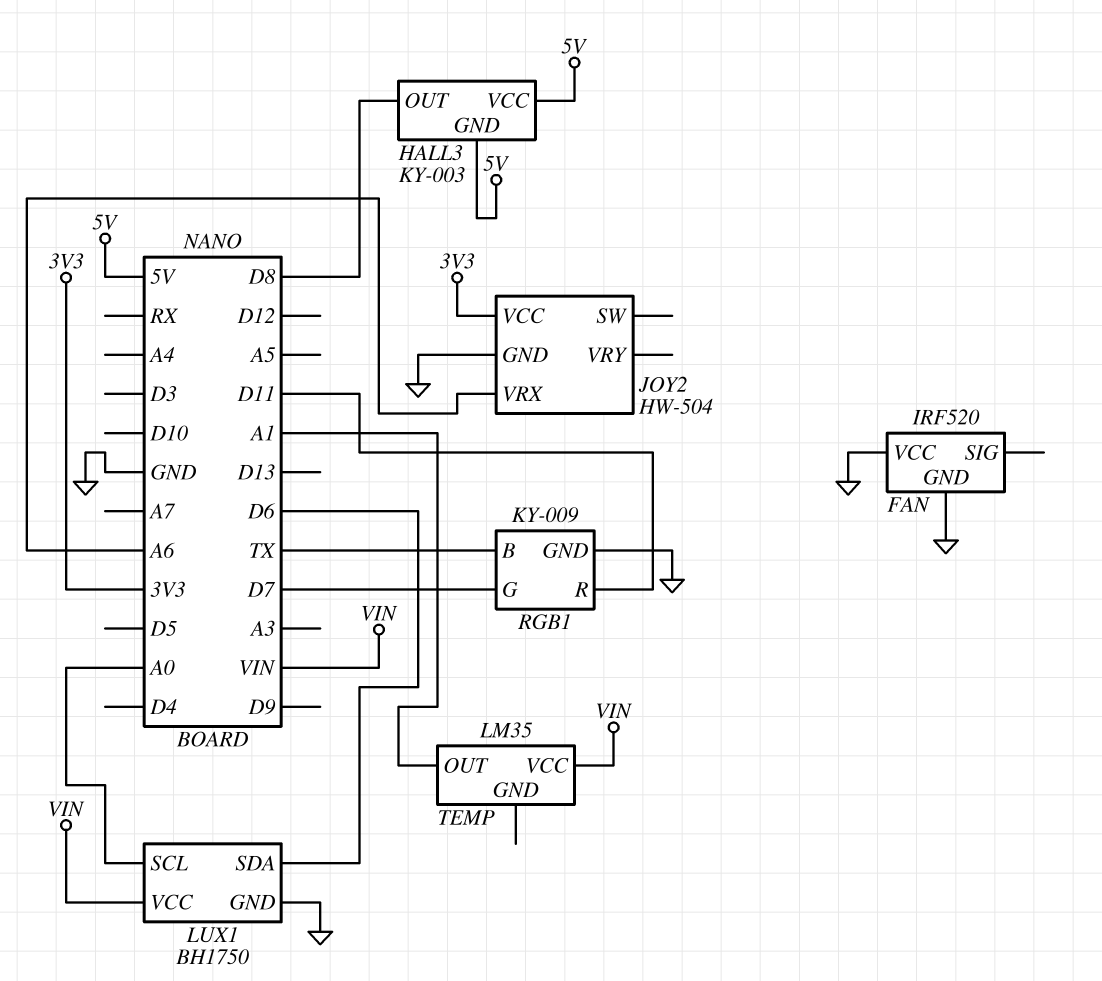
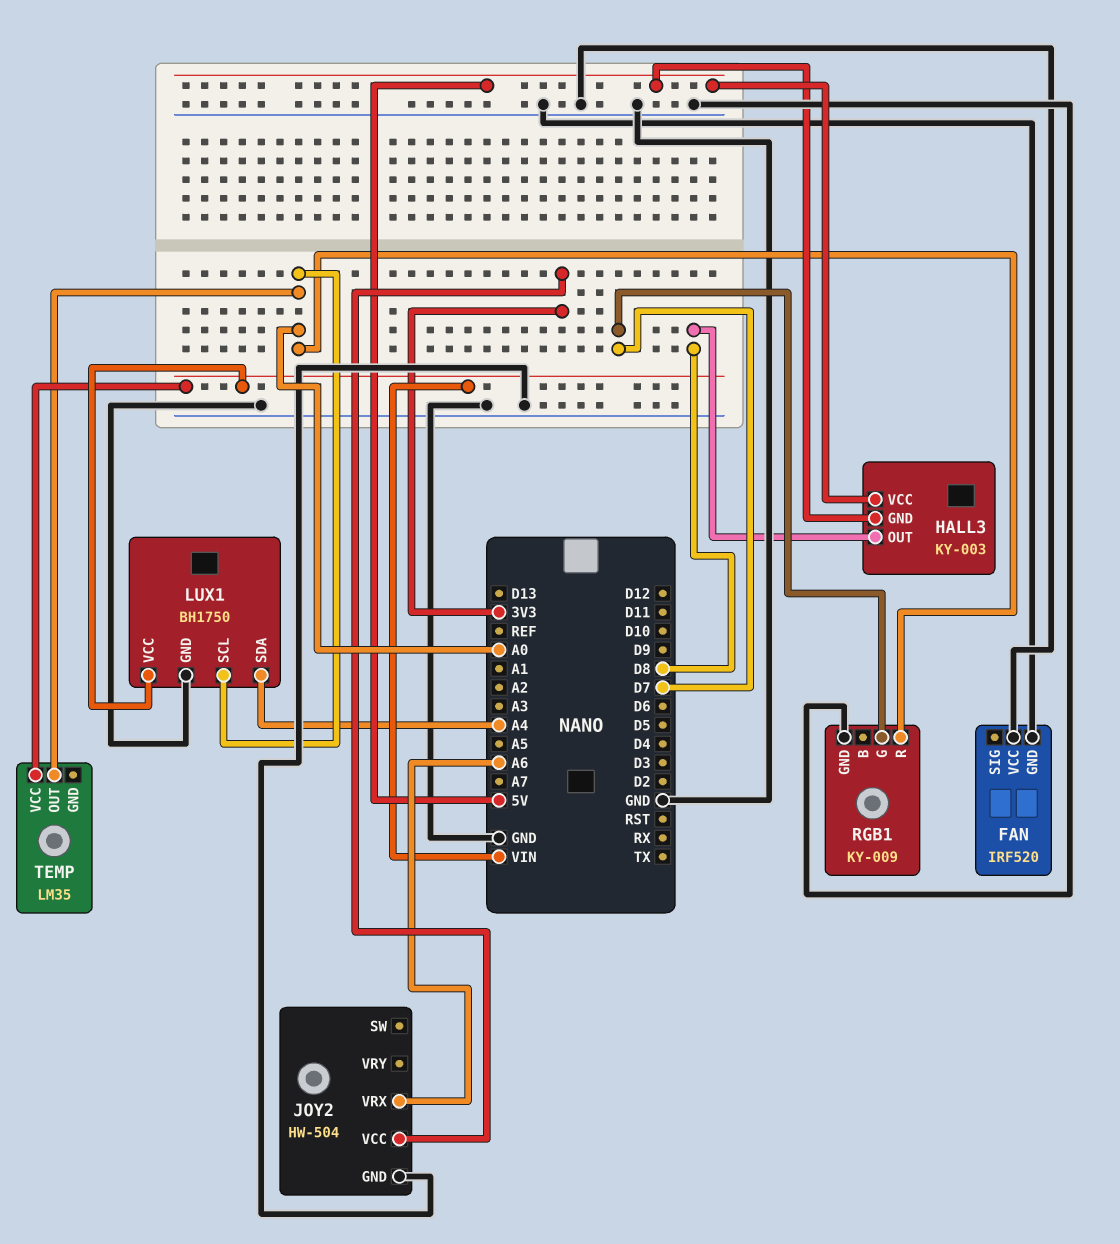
LUX1 pin SDA: D6 -> A4
RGB1 pin B: TX -> none
RGB1 pin R: D11 -> A0
TEMP pin OUT: A1 -> A0

